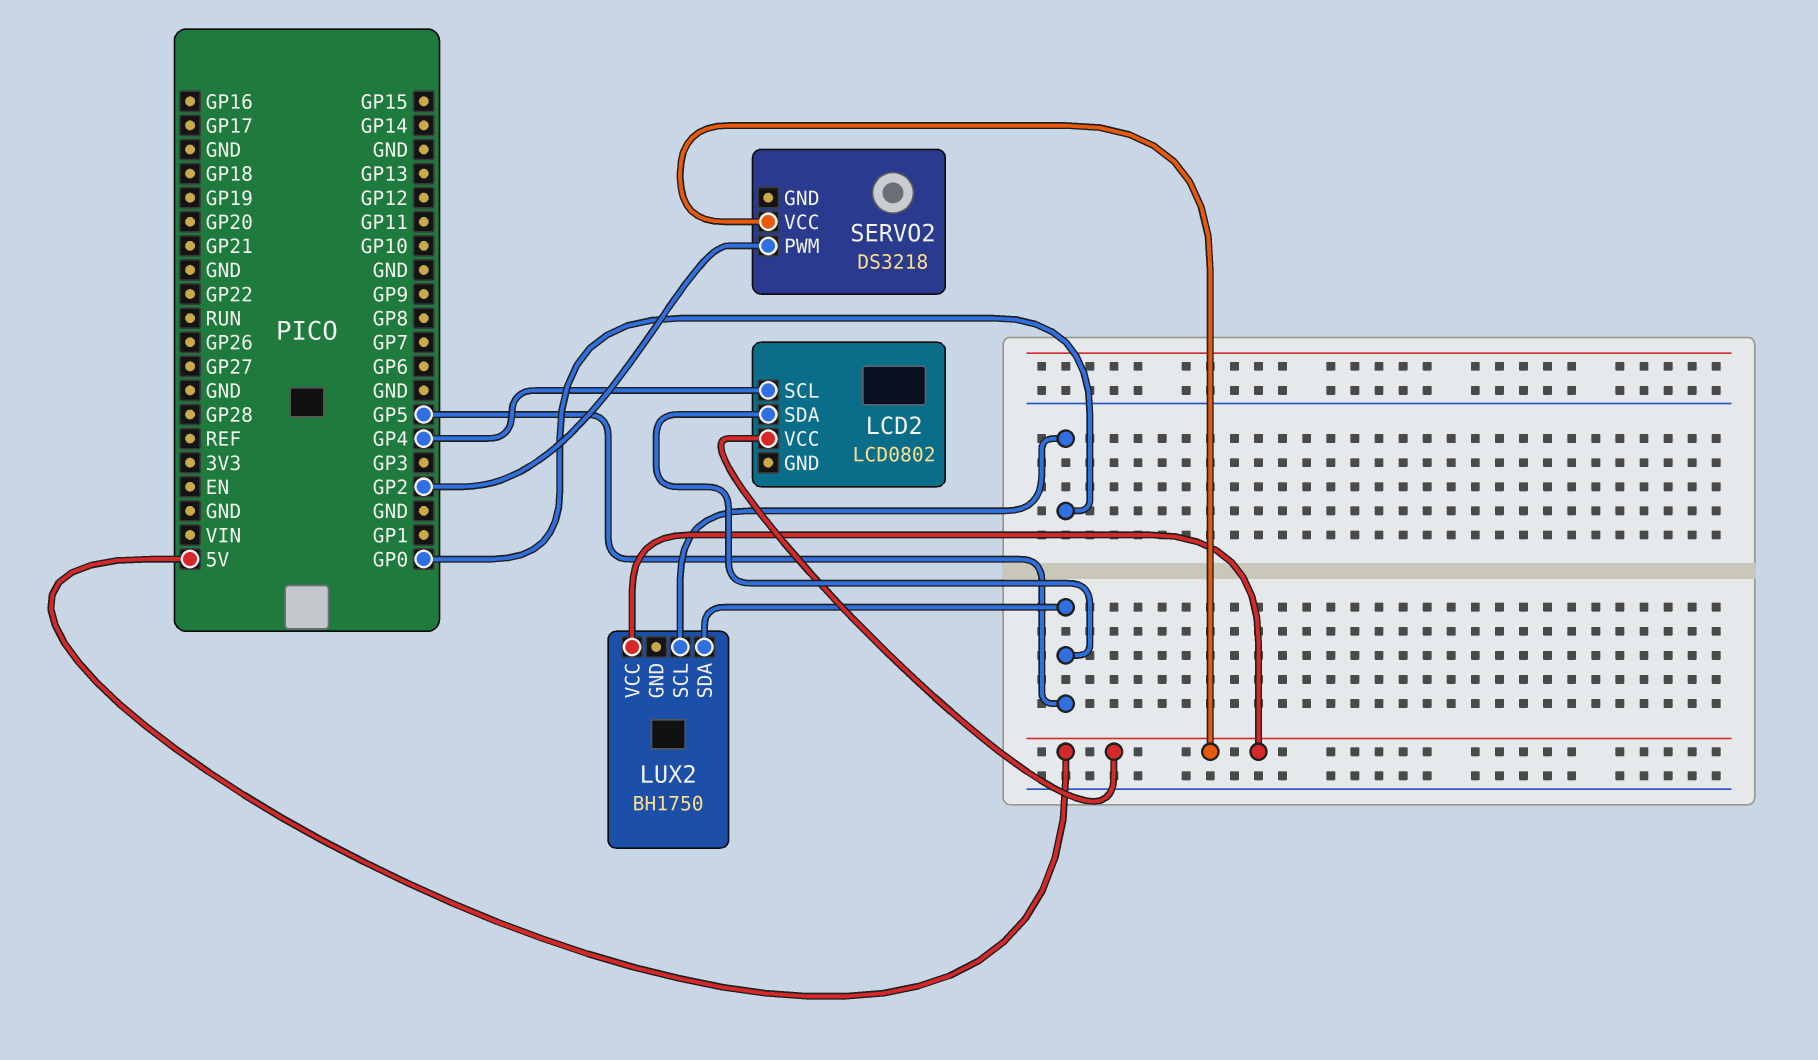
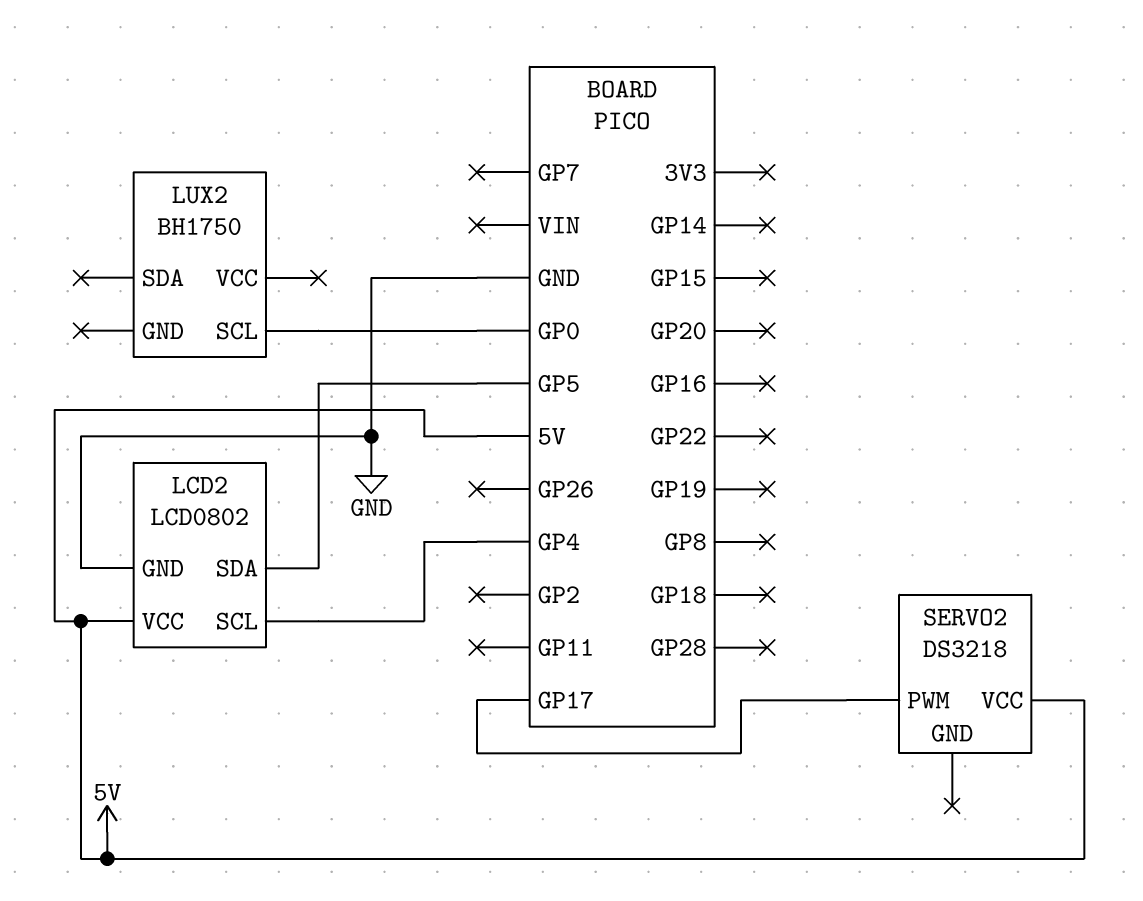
LCD2 pin GND: none -> GND
LUX2 pin SDA: GP5 -> none
LUX2 pin VCC: 5V -> none
SERVO2 pin PWM: GP2 -> GP17

